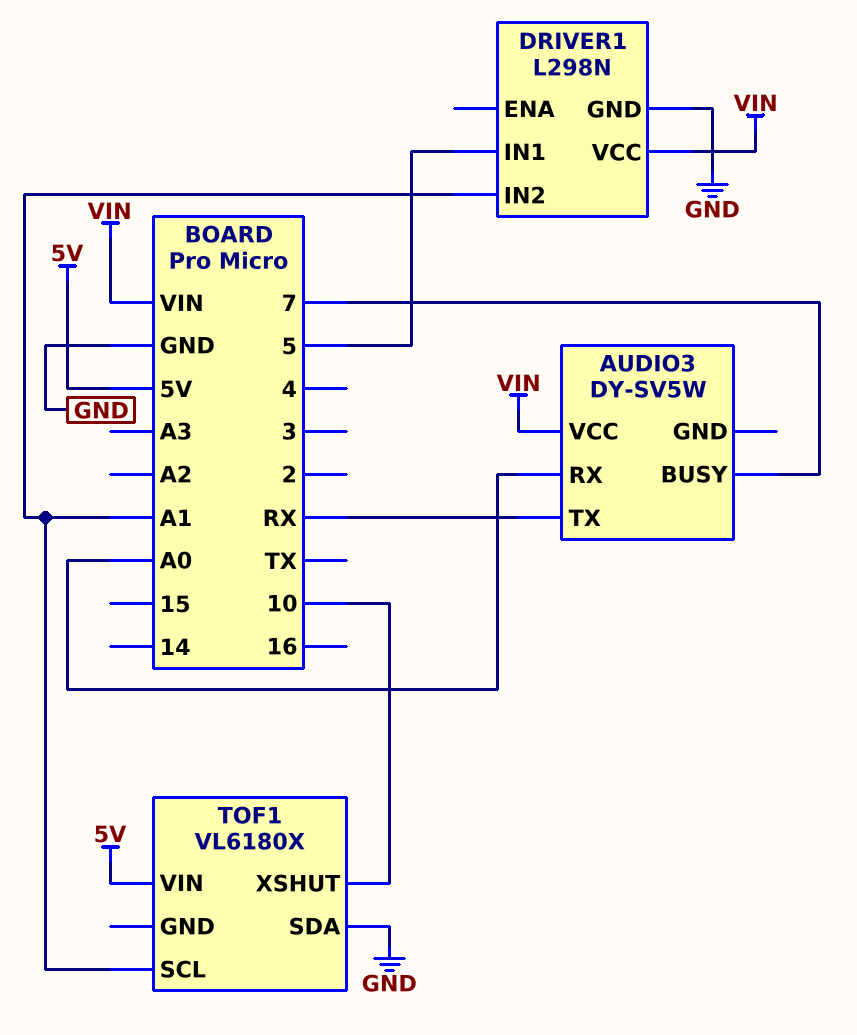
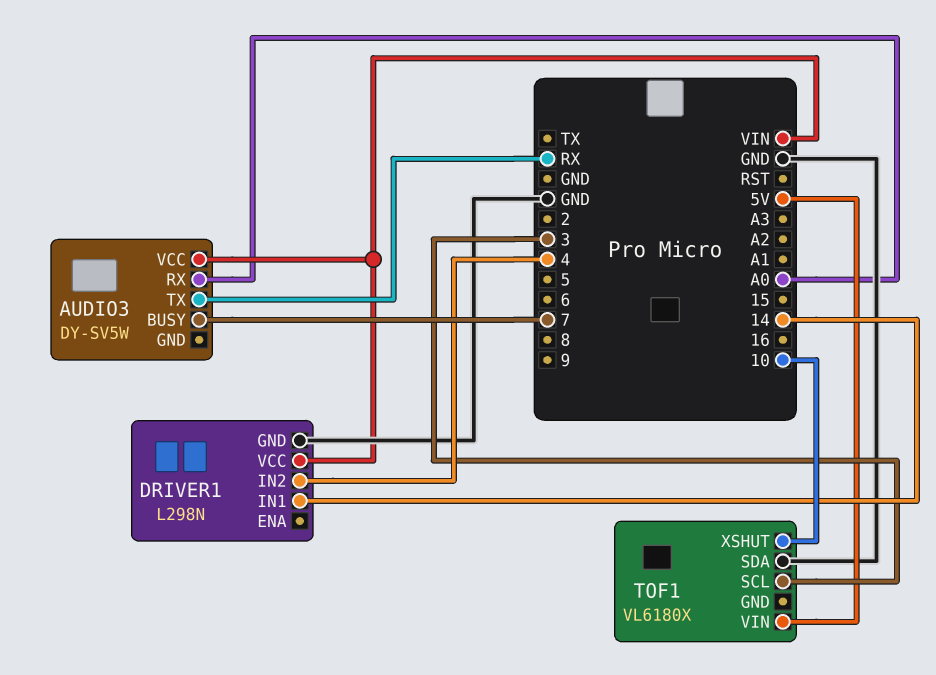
DRIVER1 pin IN1: 5 -> 14
DRIVER1 pin IN2: A1 -> 4
TOF1 pin SCL: A1 -> 3

